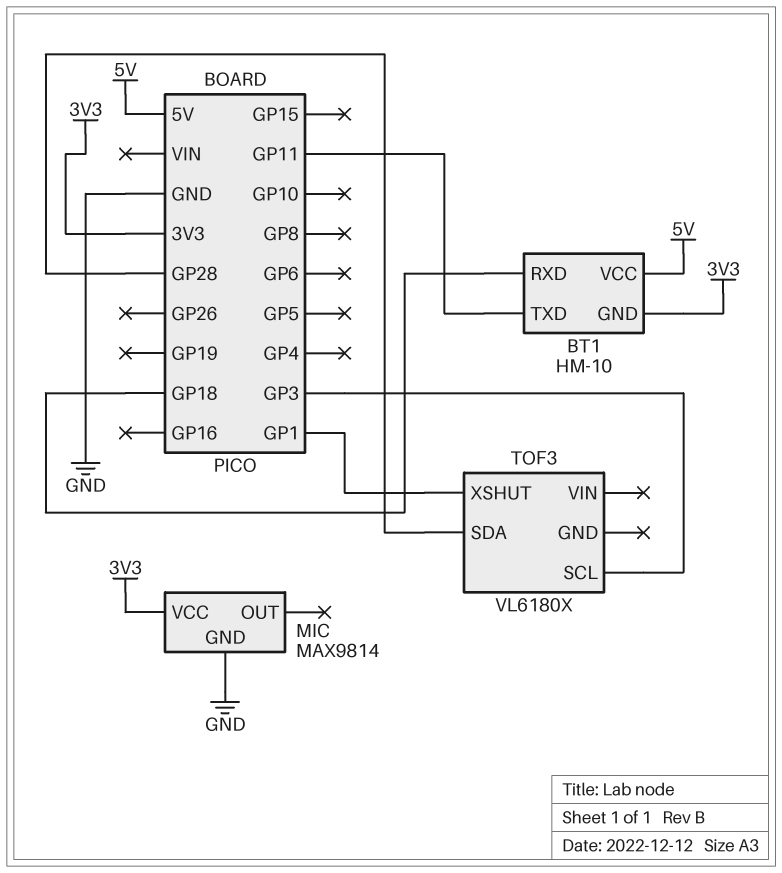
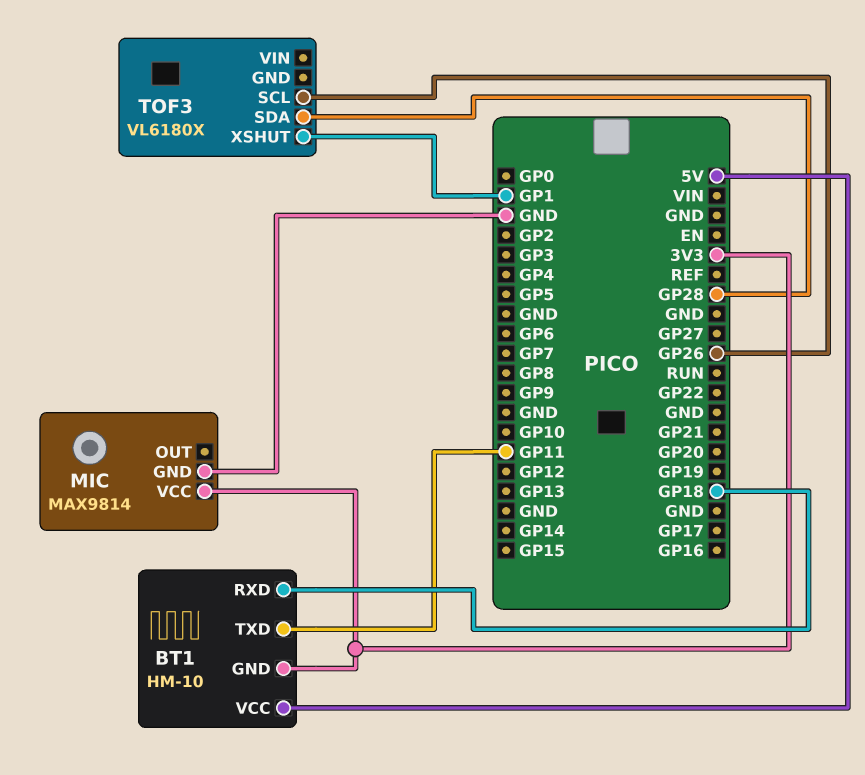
TOF3 pin SCL: GP3 -> GP26

